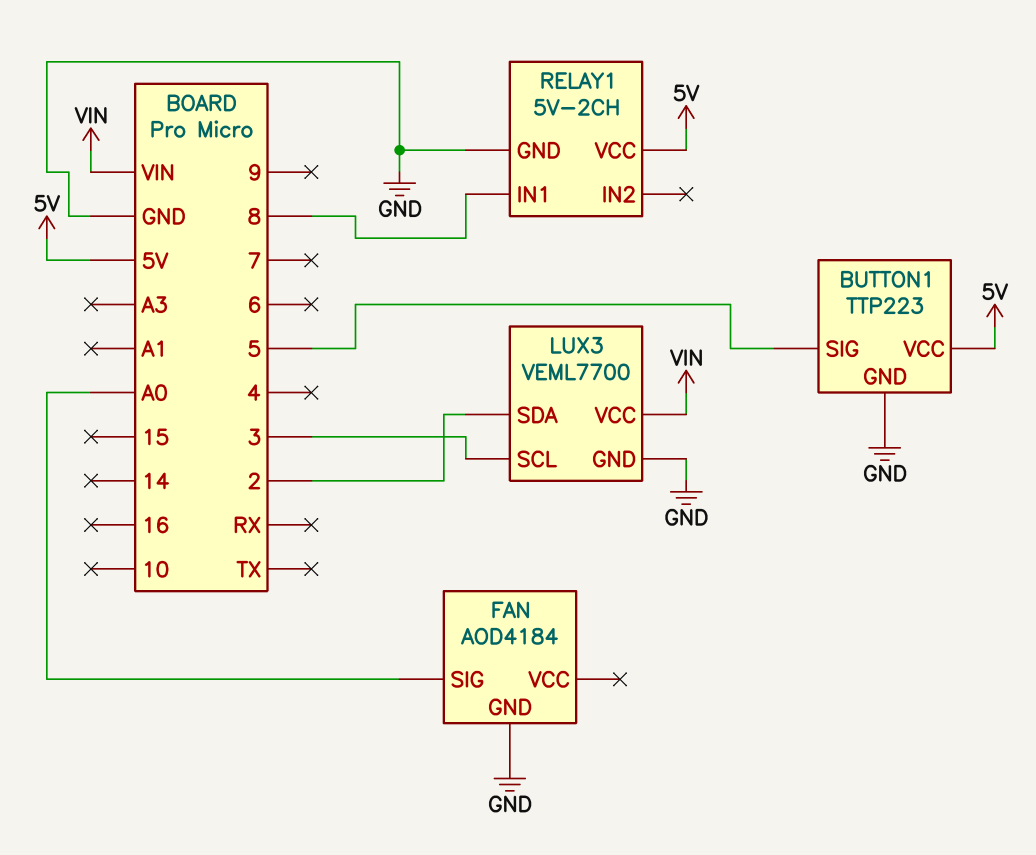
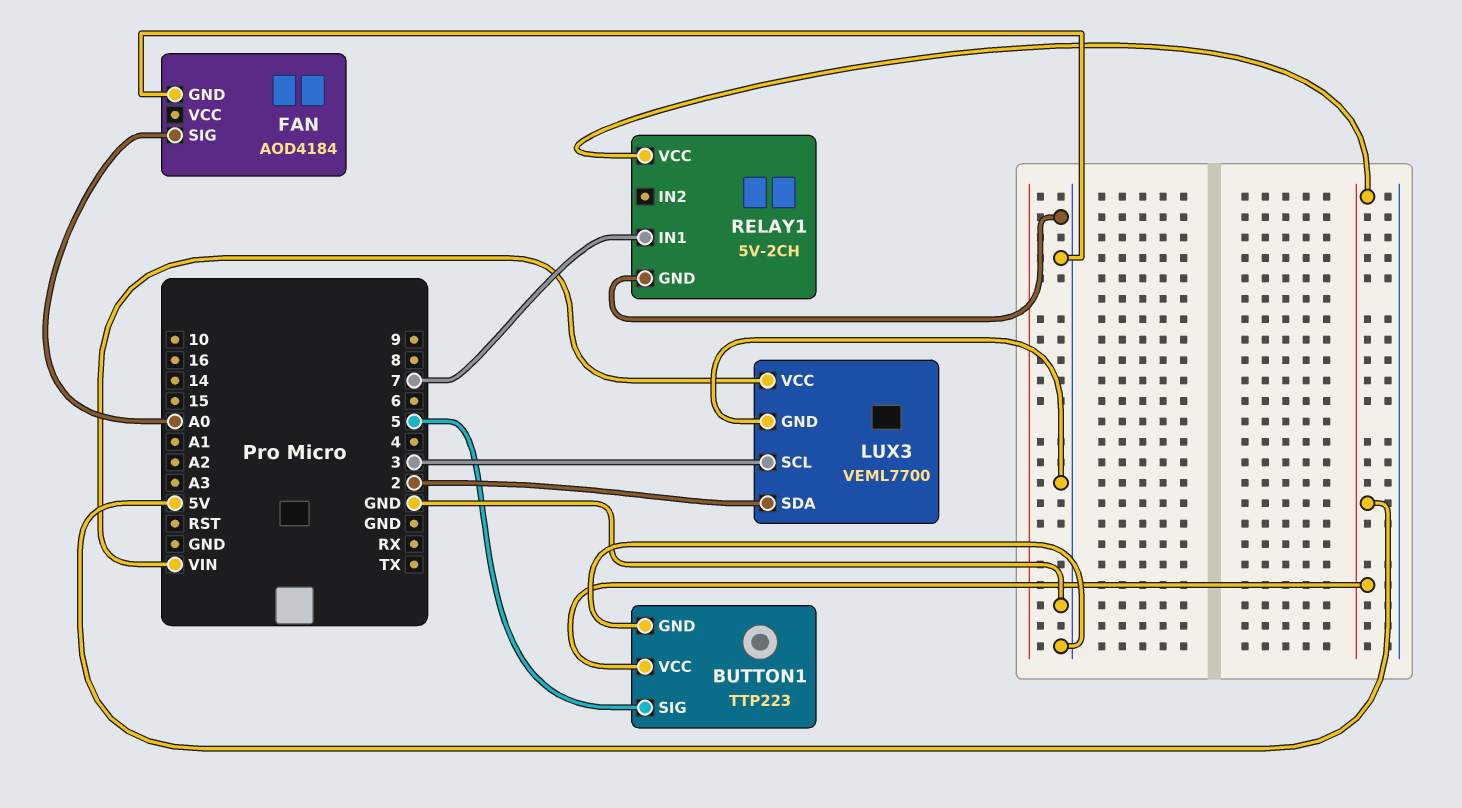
RELAY1 pin IN1: 8 -> 7

